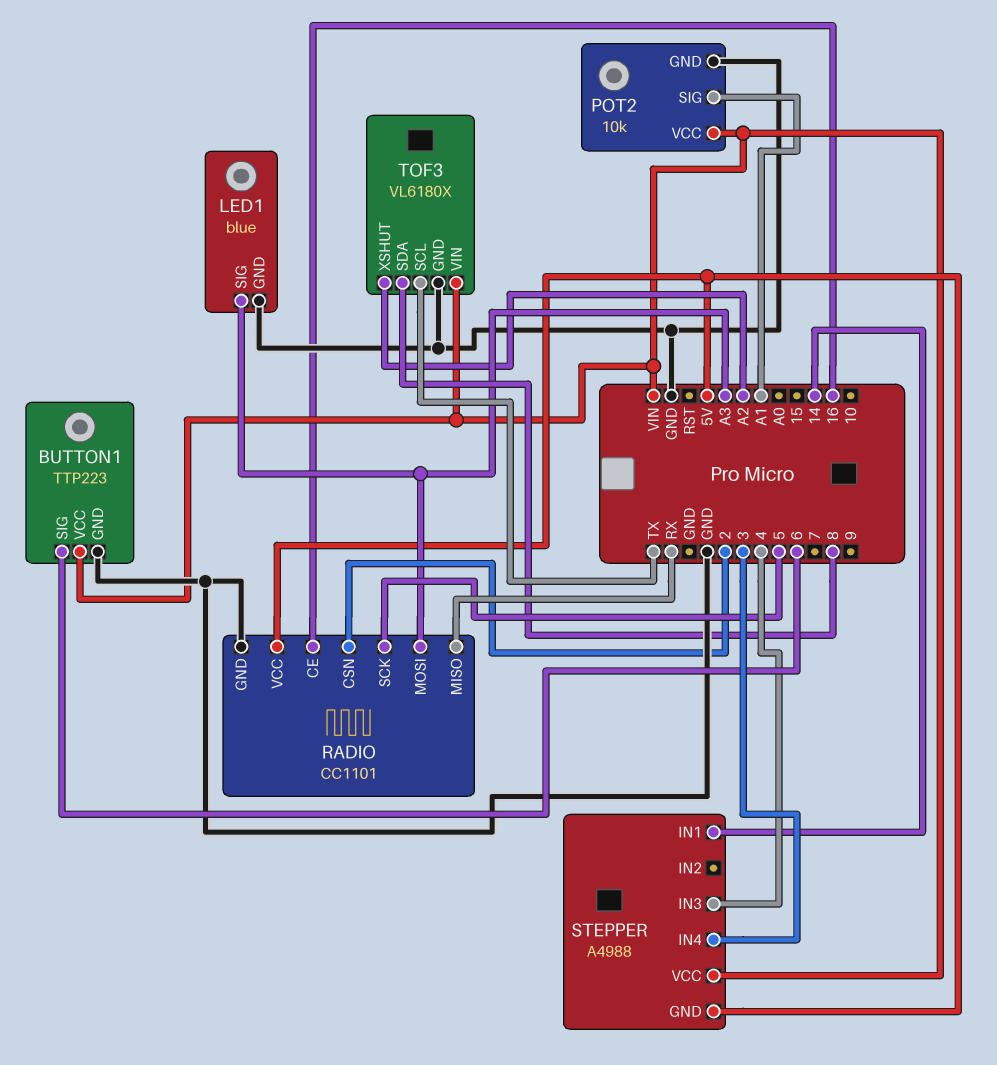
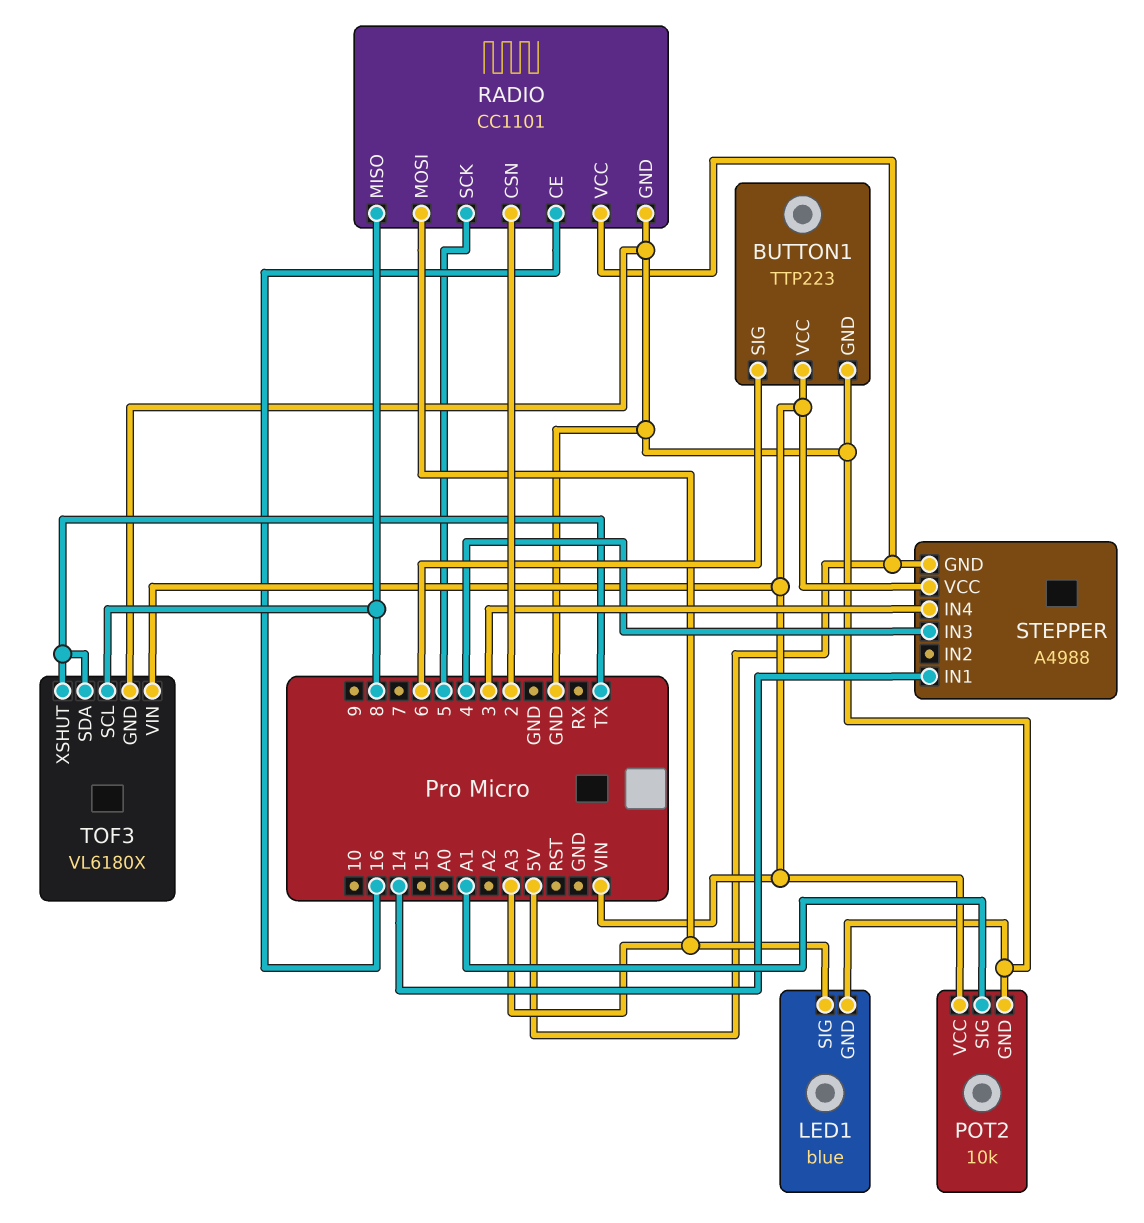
RADIO pin MISO: RX -> 8
TOF3 pin SCL: TX -> 8
TOF3 pin SDA: 8 -> TX
TOF3 pin XSHUT: A2 -> TX

